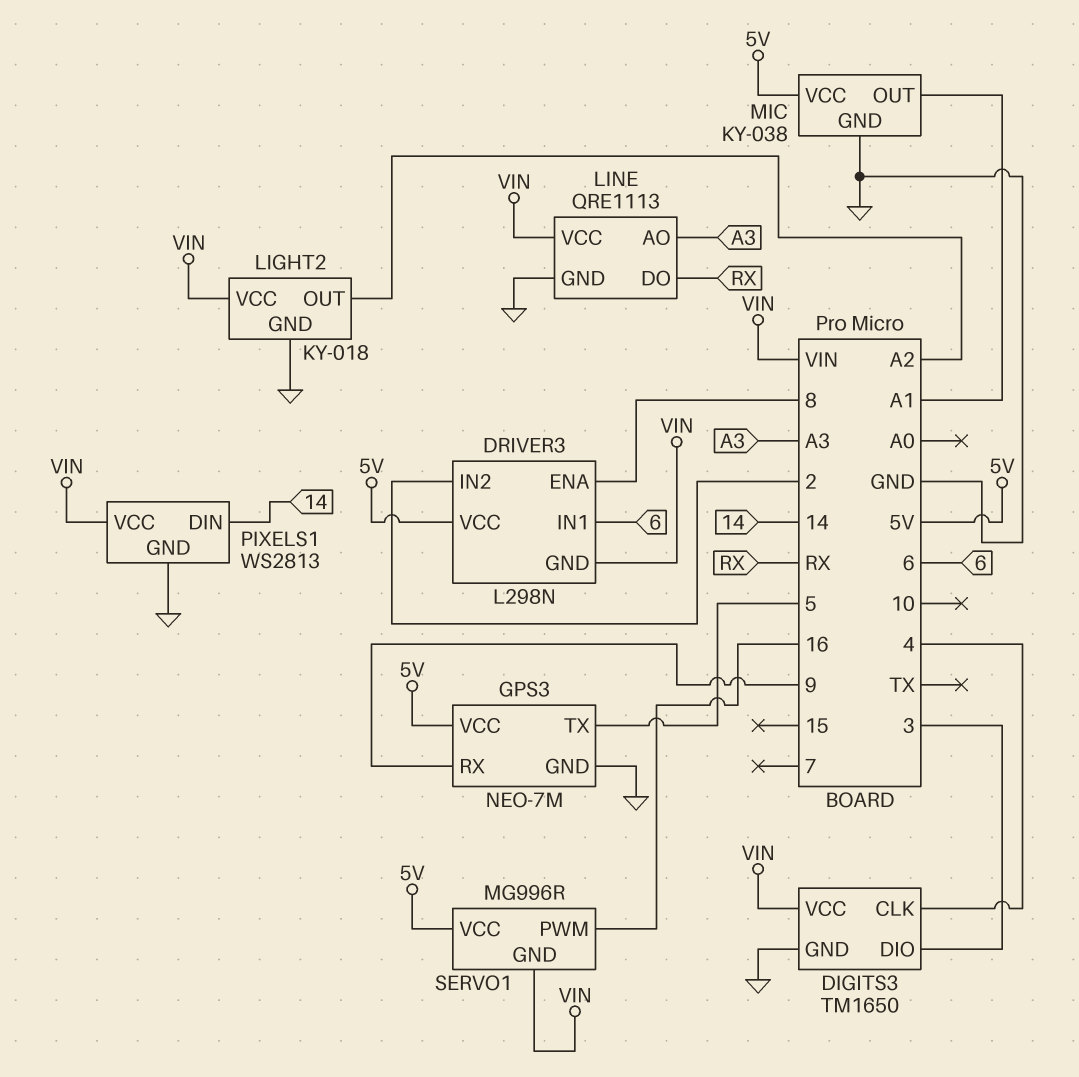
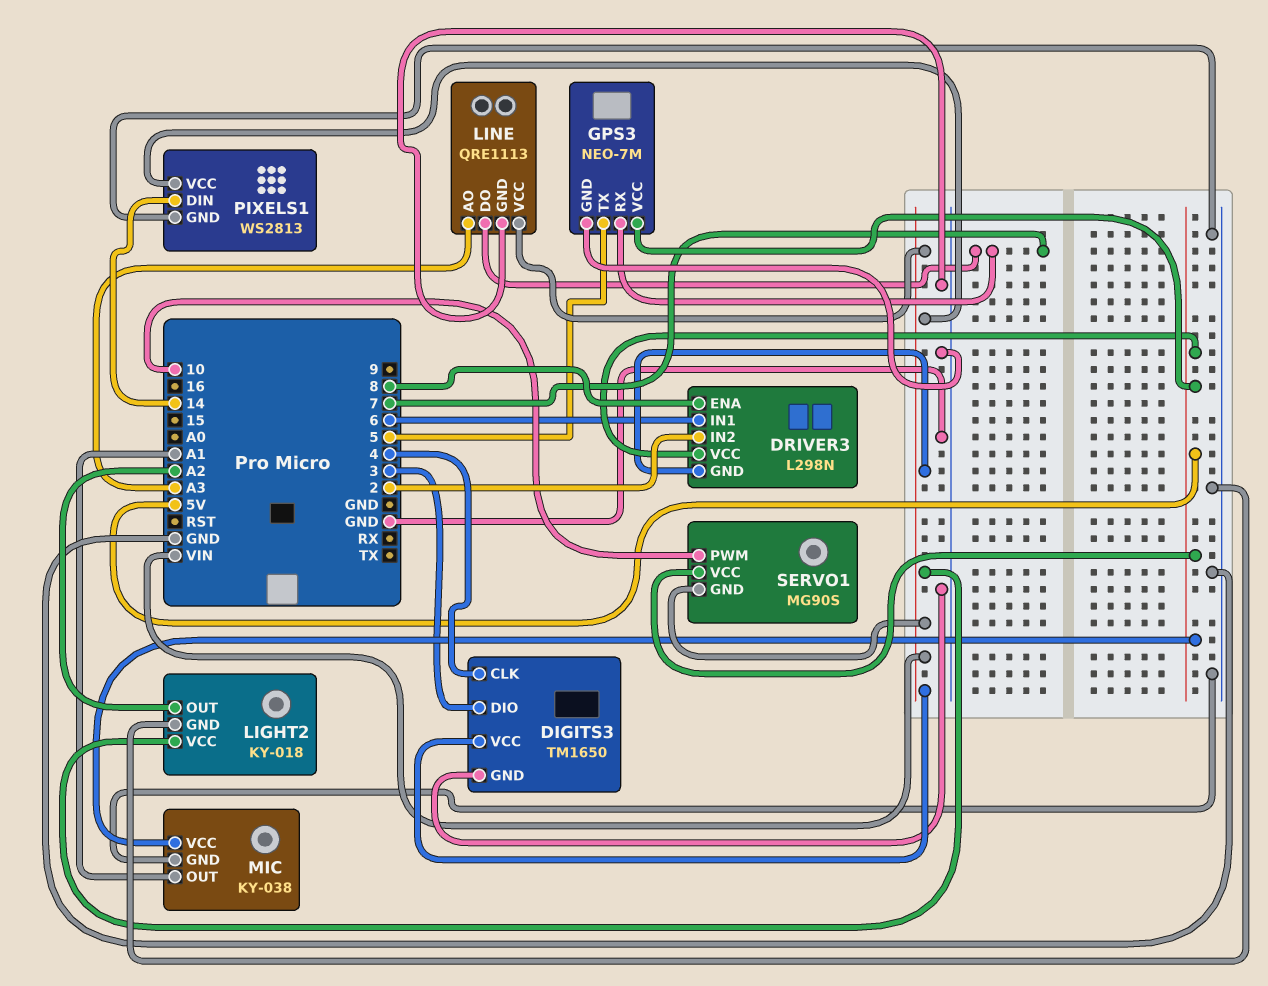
GPS3 pin RX: 9 -> 7
LINE pin DO: RX -> 7
SERVO1: MG996R -> MG90S
SERVO1 pin PWM: 16 -> 10

